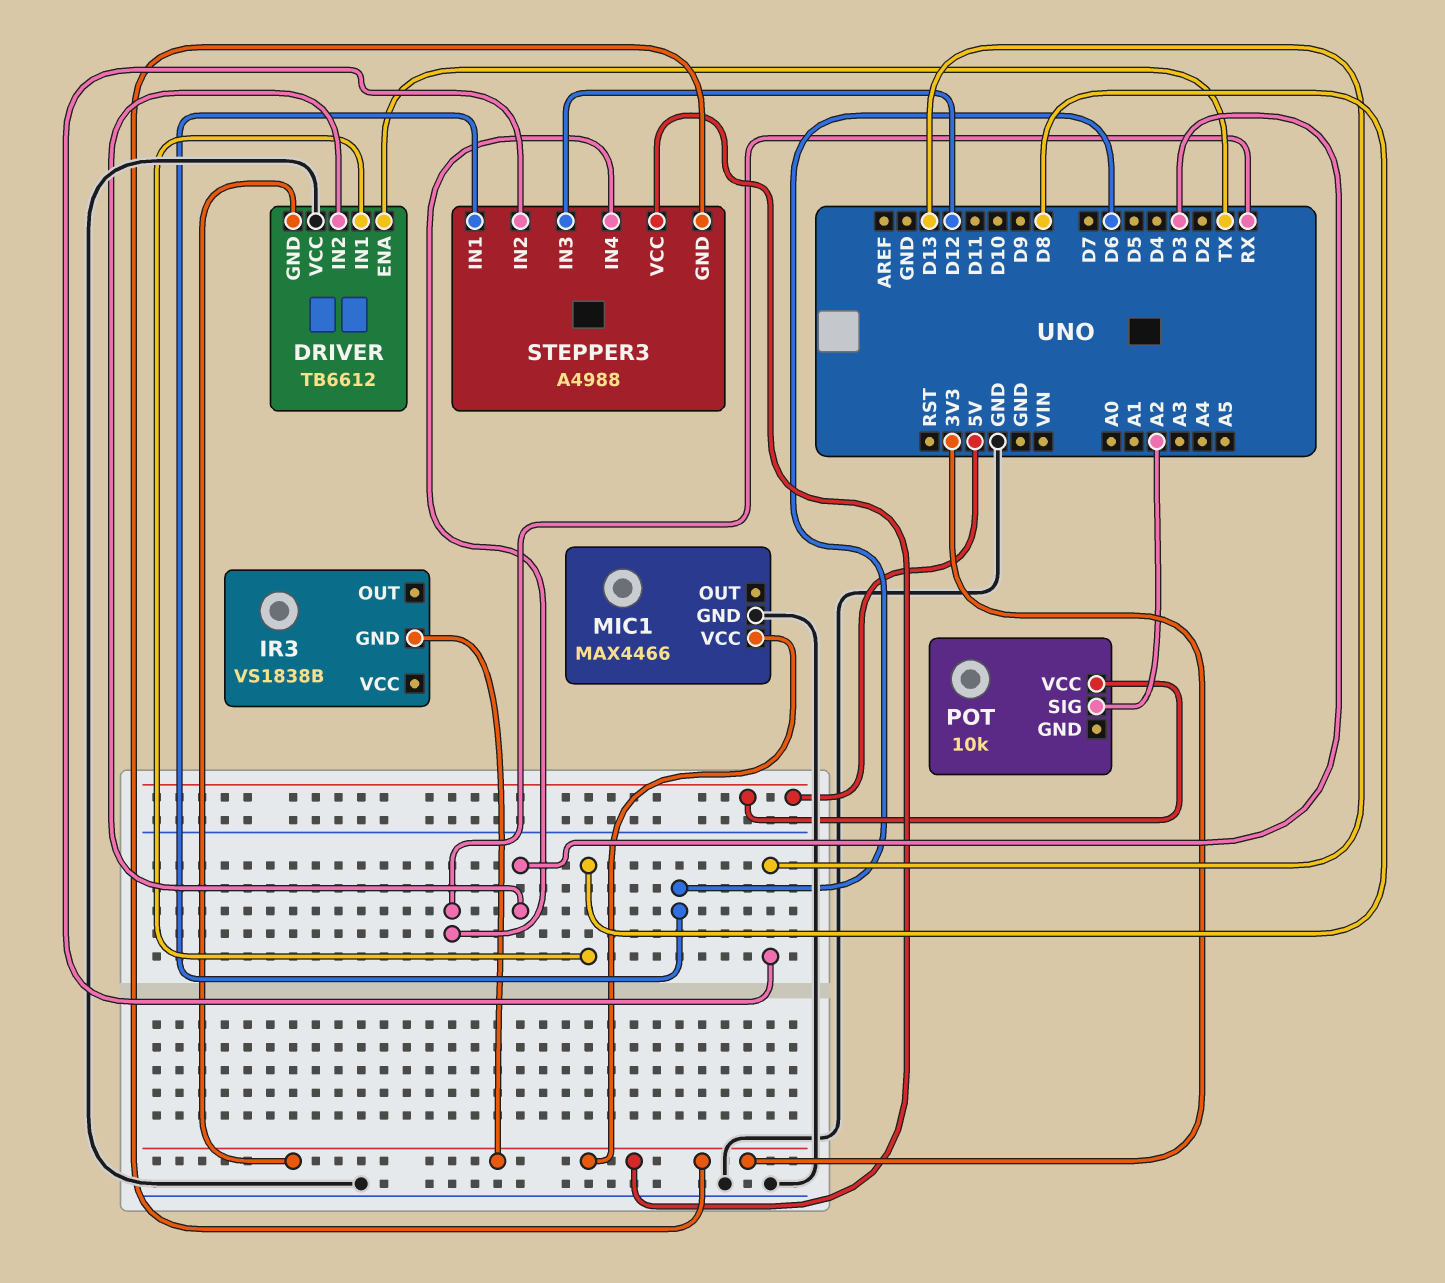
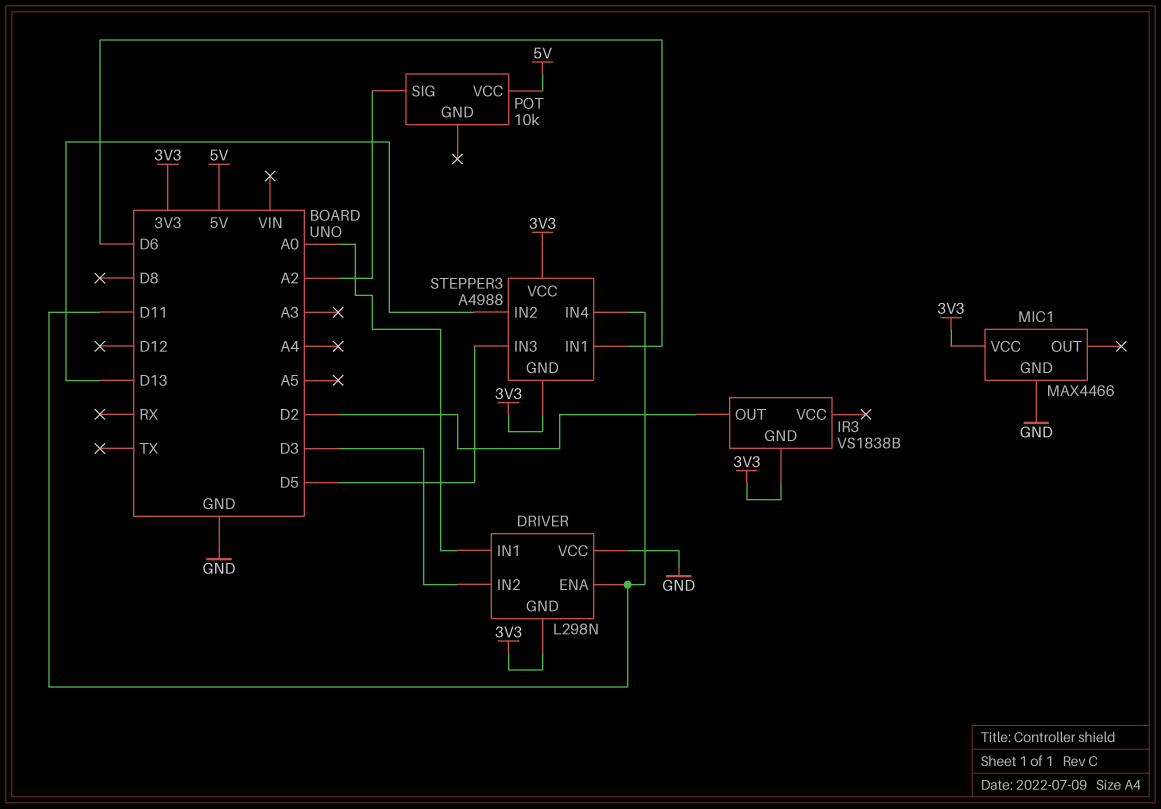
DRIVER: TB6612 -> L298N
DRIVER pin ENA: TX -> D11
DRIVER pin IN1: D8 -> A0
IR3 pin OUT: none -> D2
STEPPER3 pin IN3: D12 -> D5
STEPPER3 pin IN4: RX -> D11

